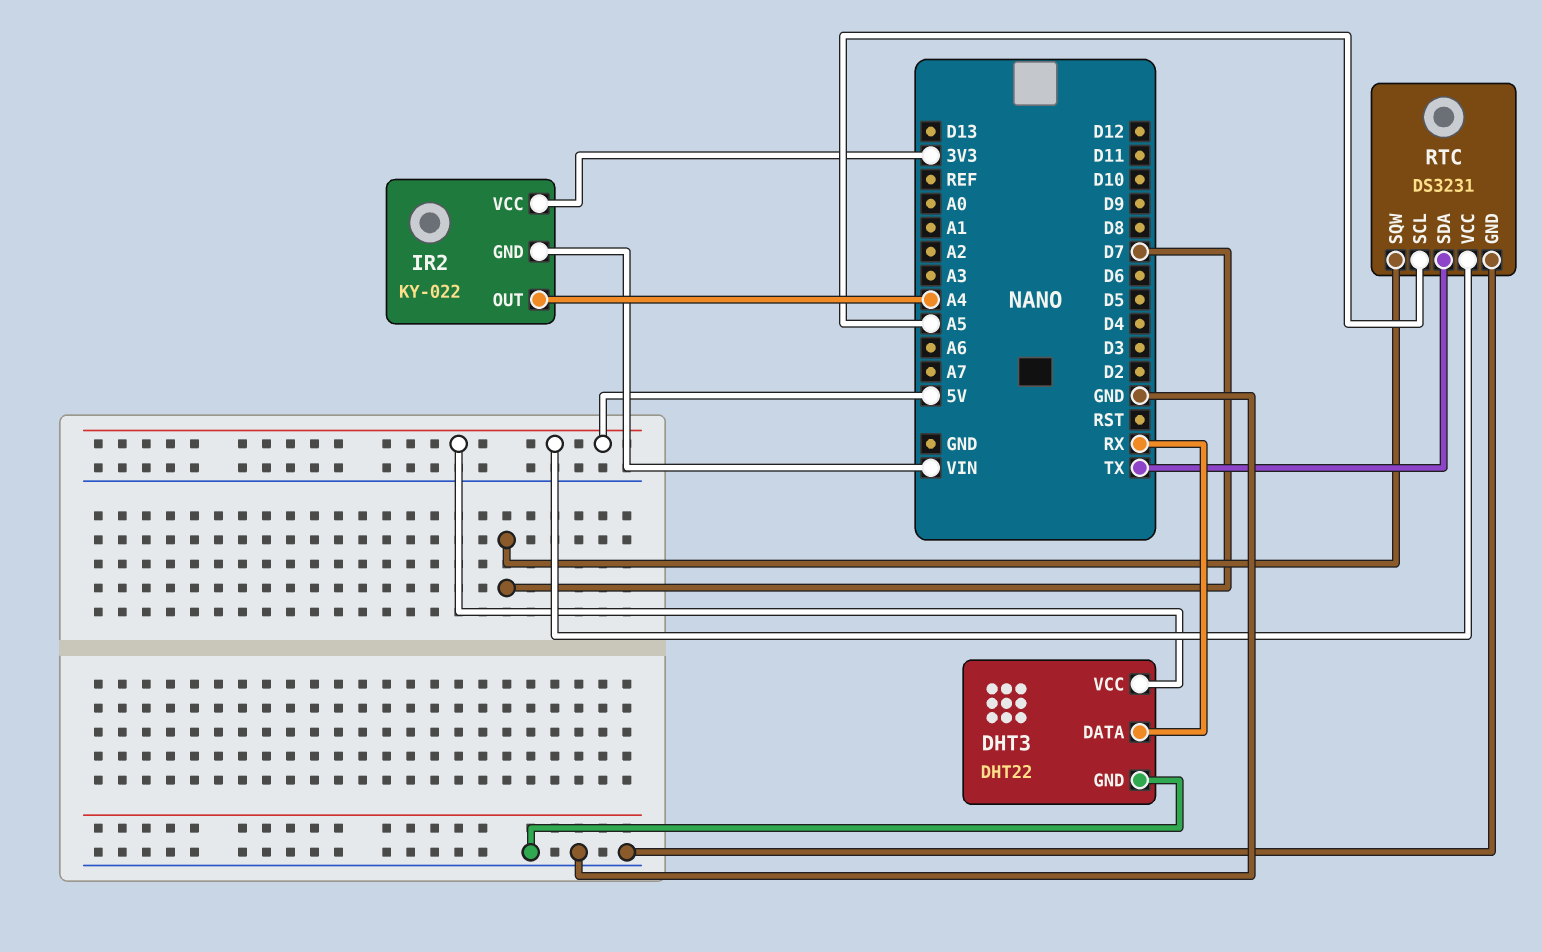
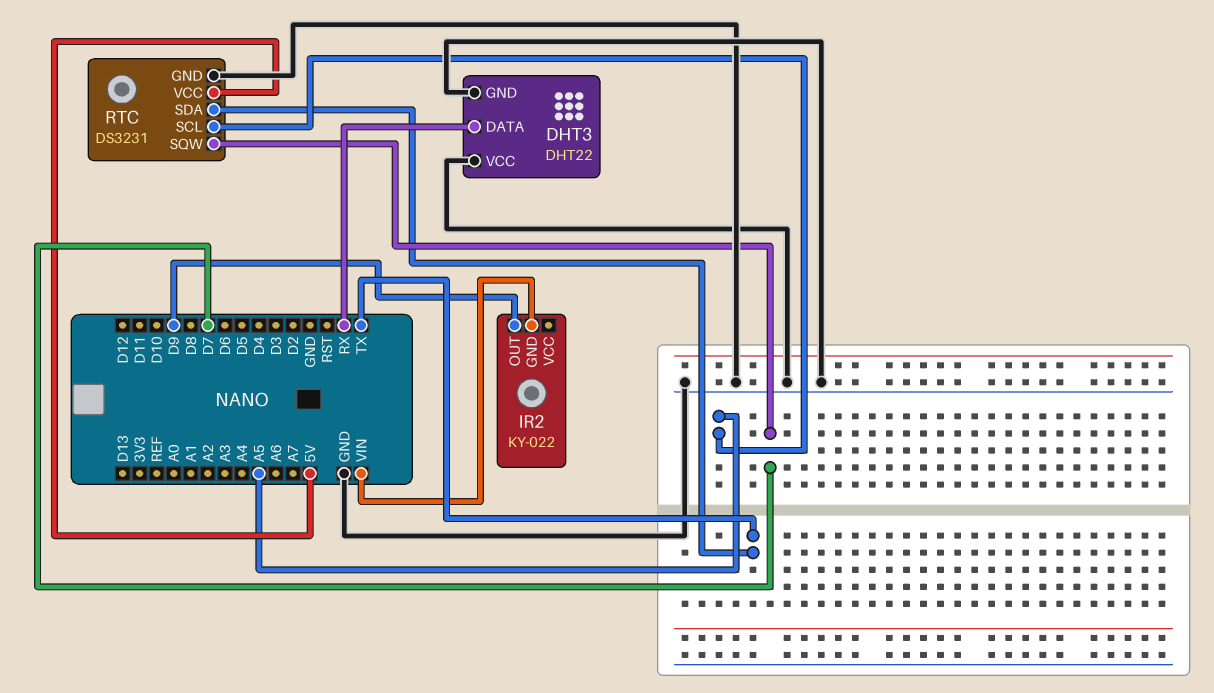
DHT3 pin VCC: 5V -> GND
IR2 pin OUT: A4 -> D9
IR2 pin VCC: 3V3 -> none

